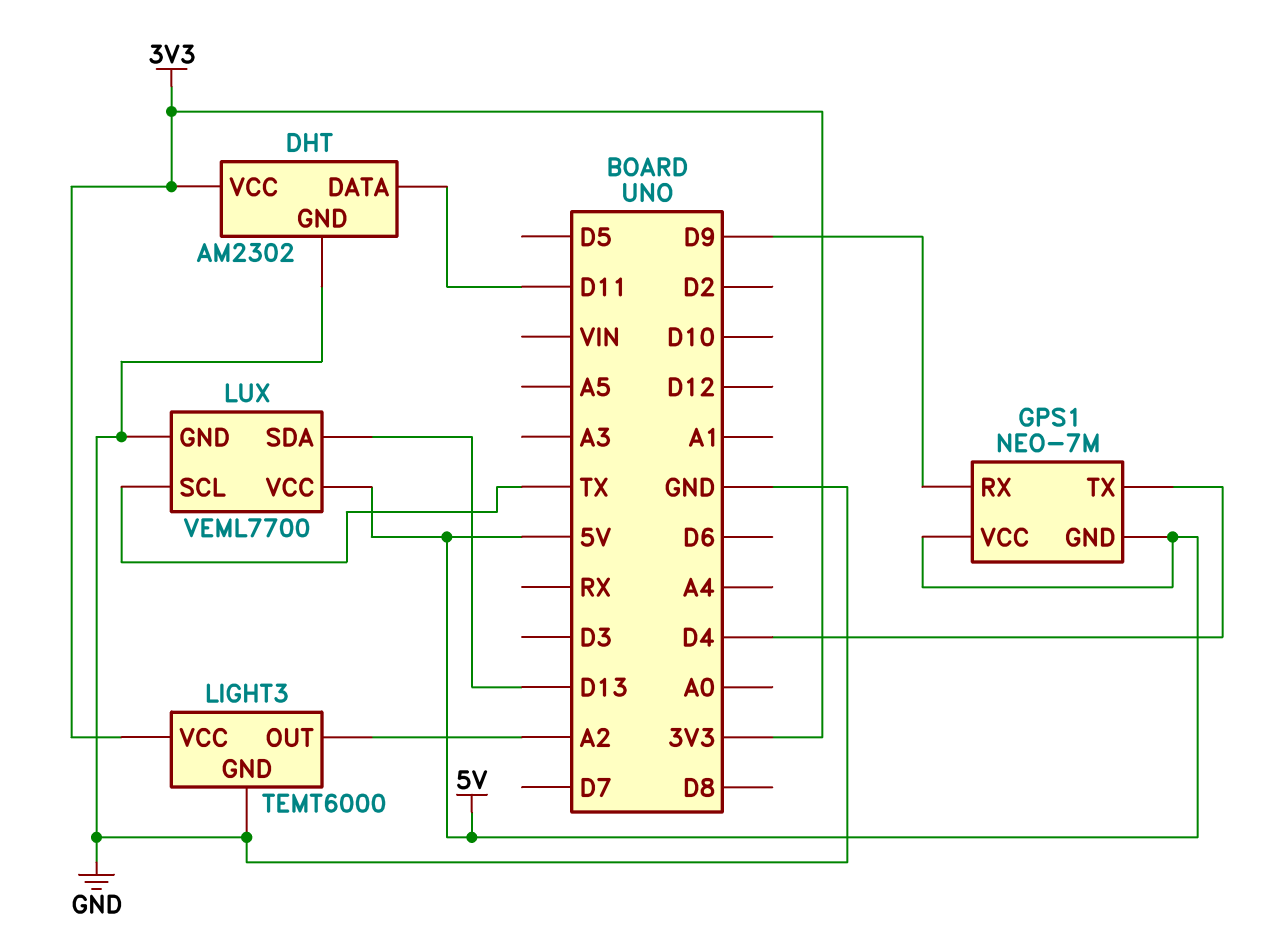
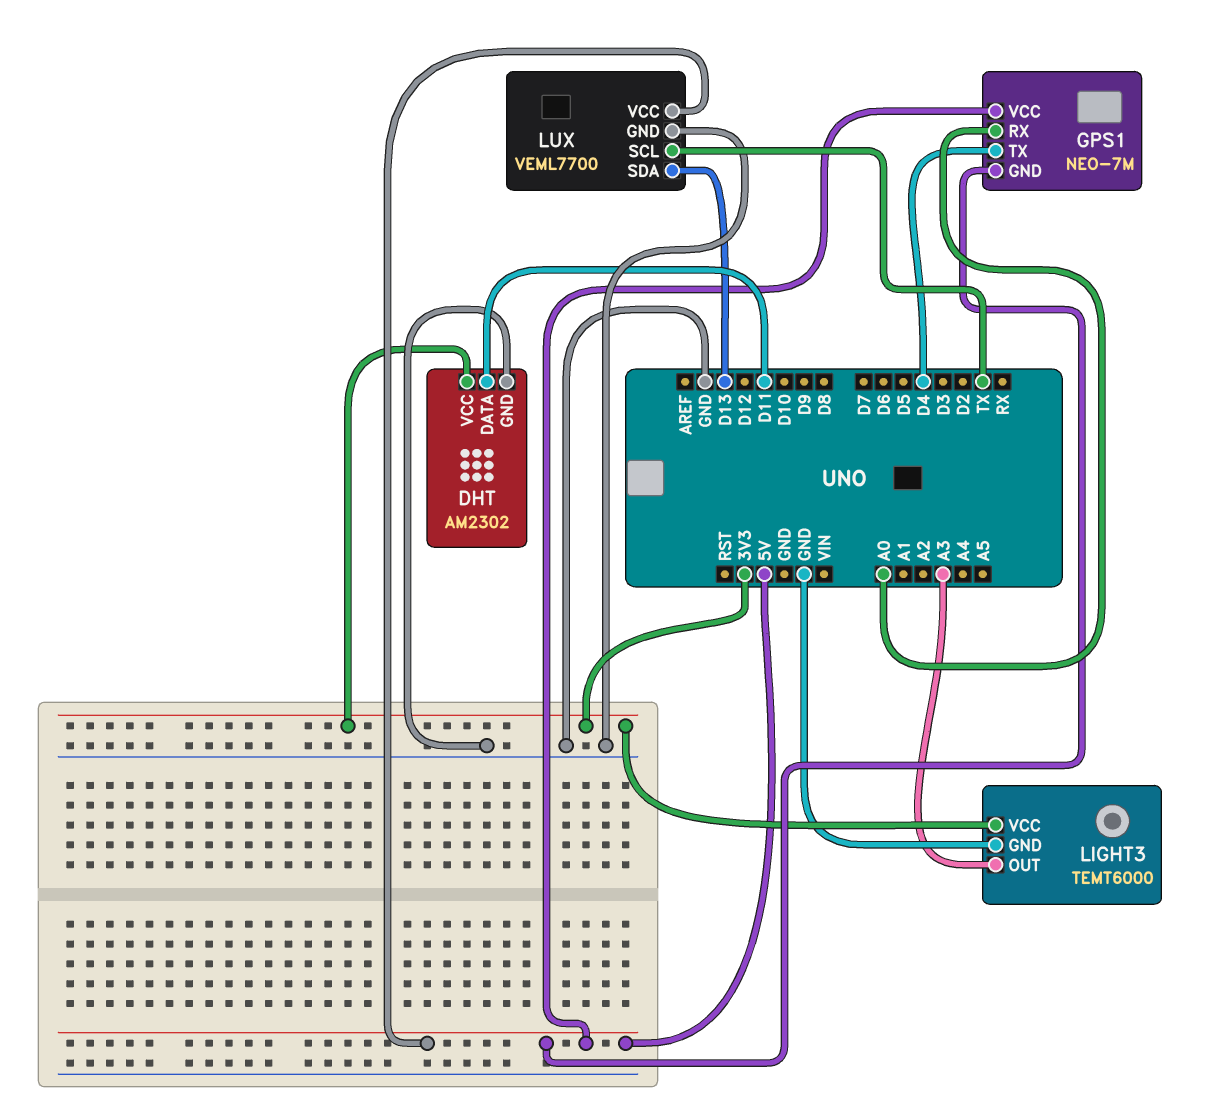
GPS1 pin RX: D9 -> A0
LIGHT3 pin OUT: A2 -> A3

